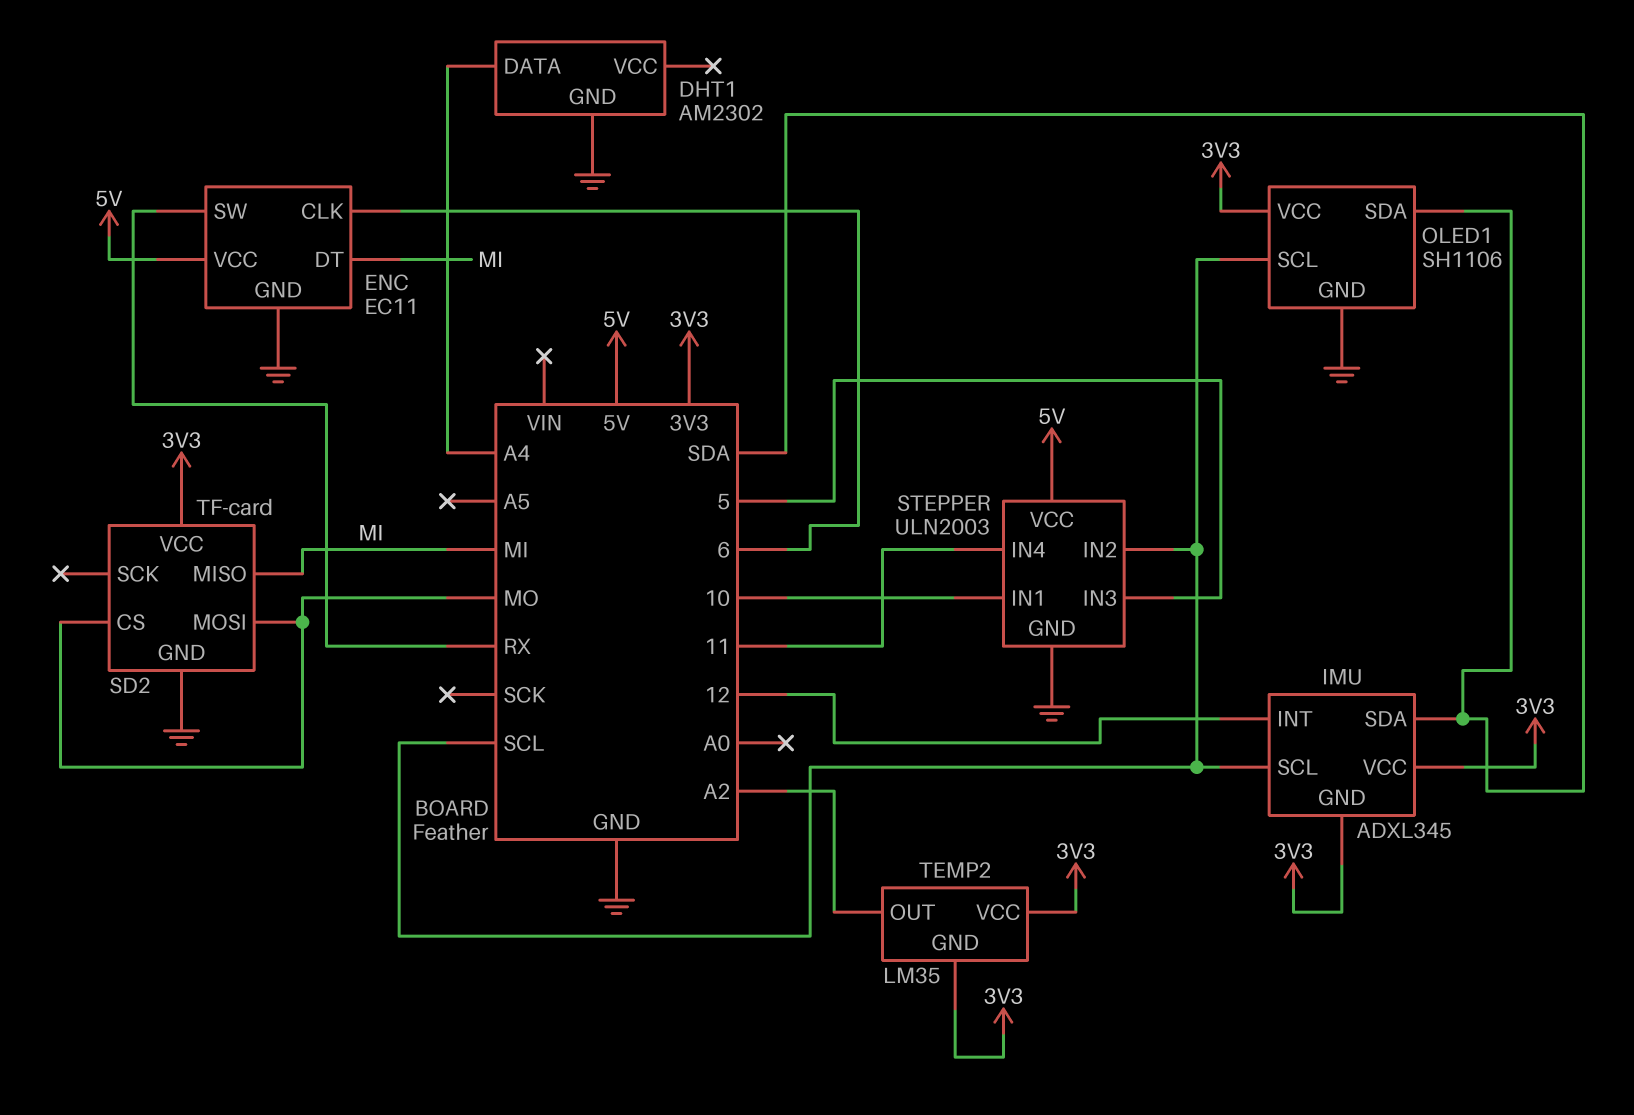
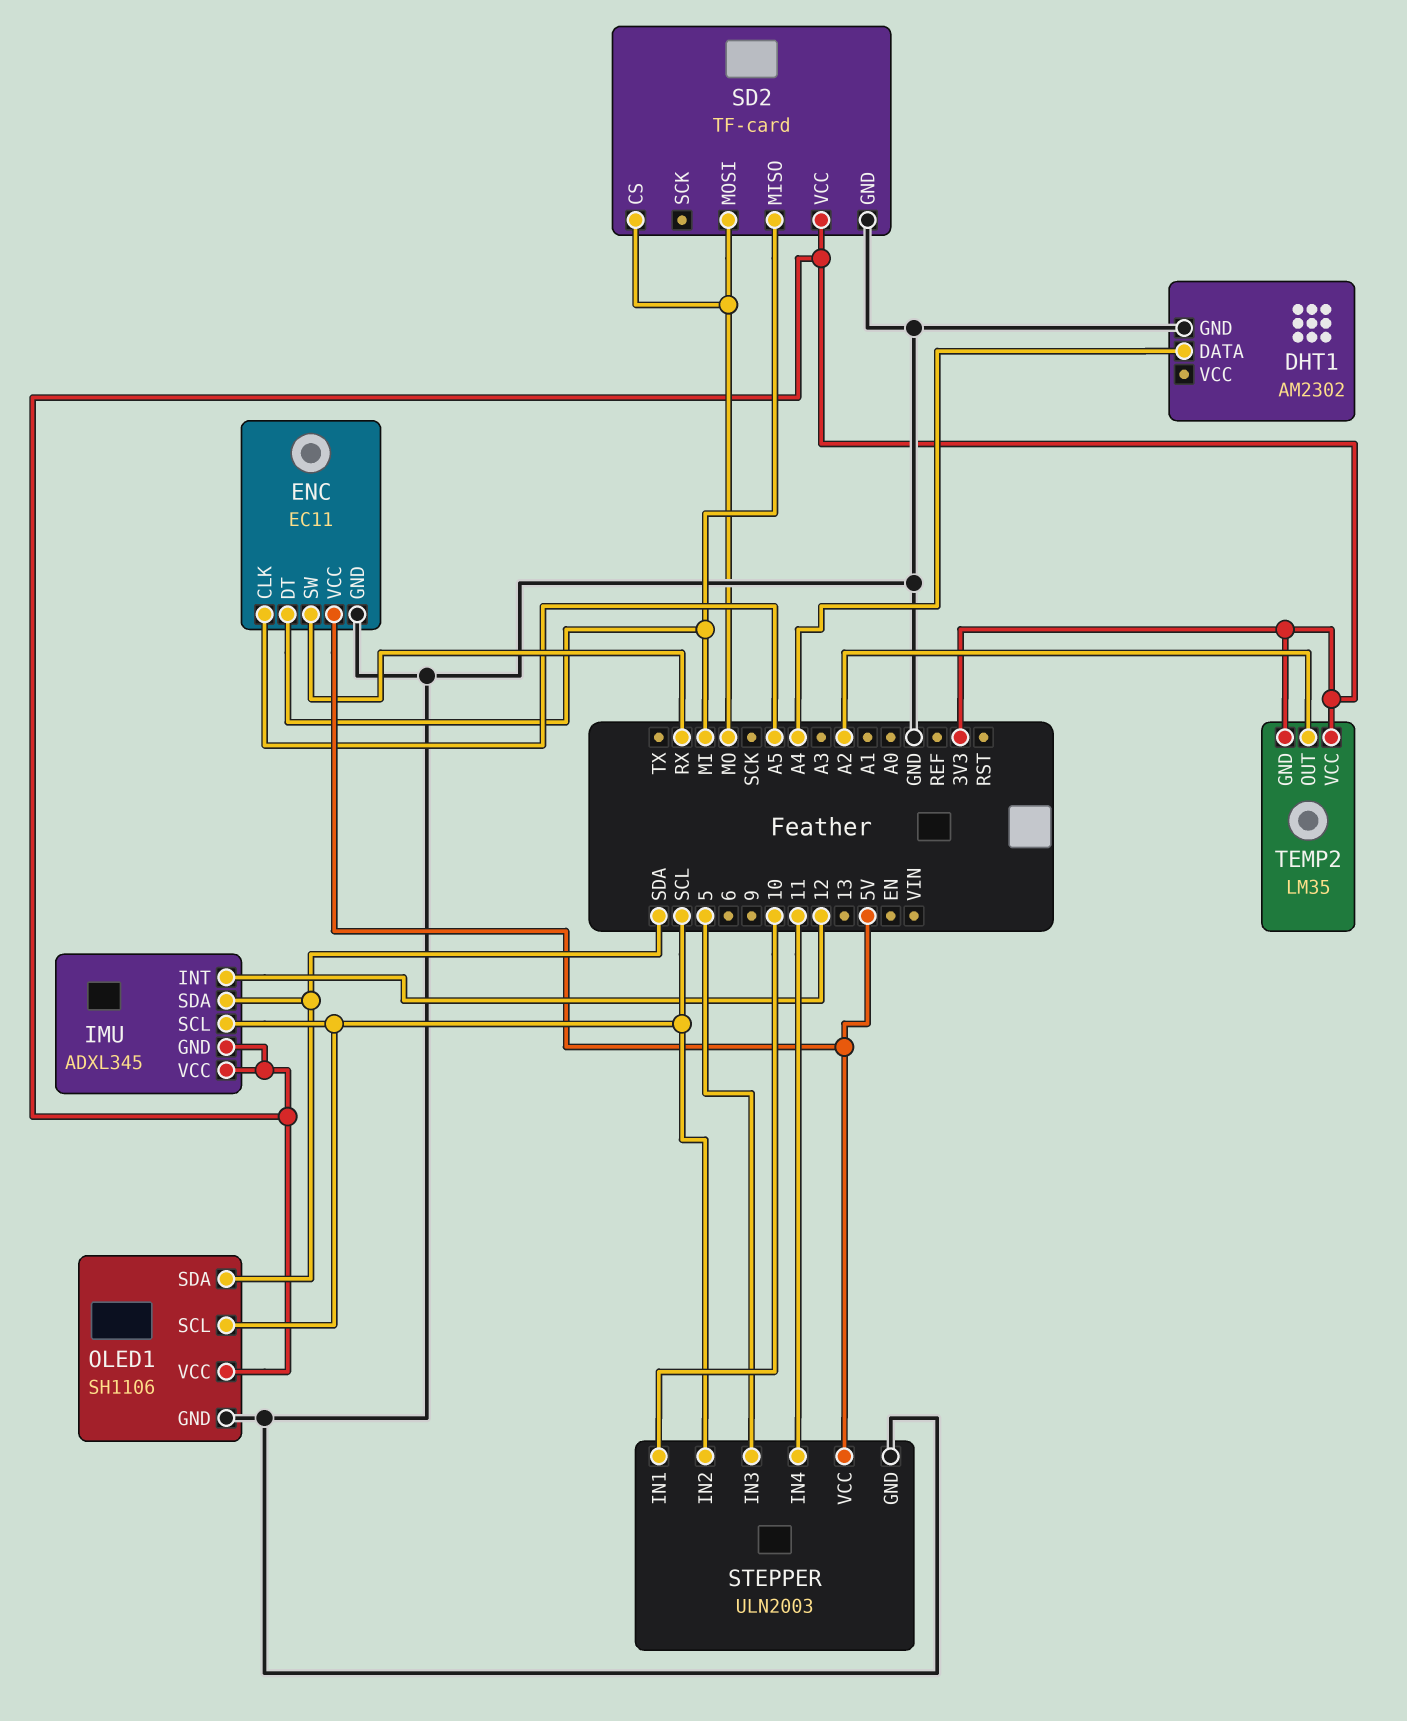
ENC pin CLK: 6 -> A5

